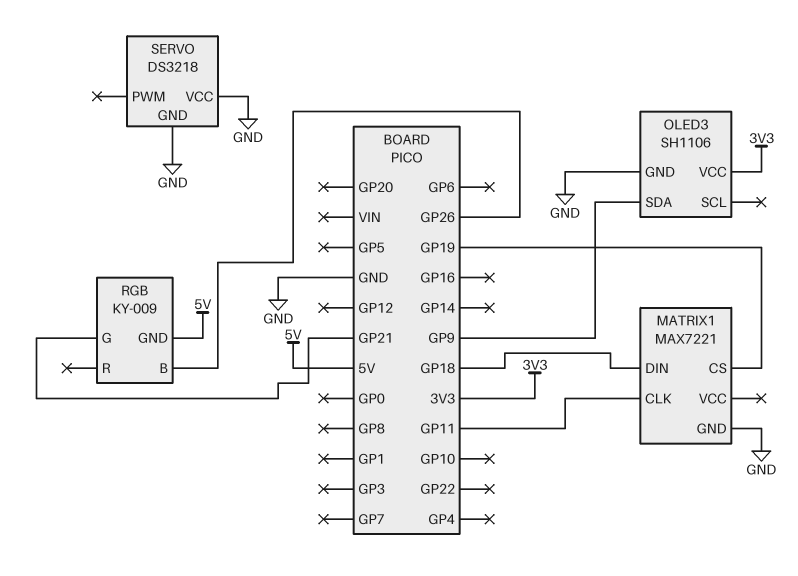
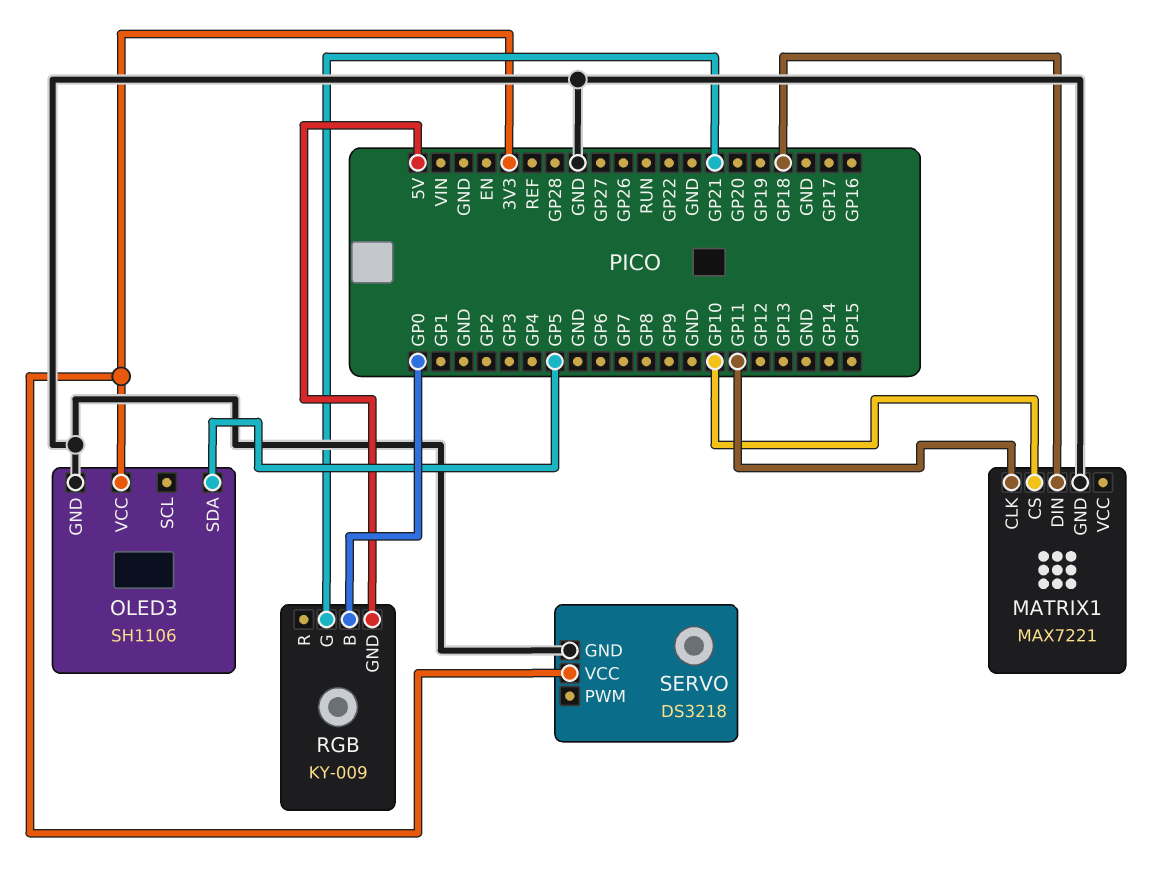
MATRIX1 pin CS: GP19 -> GP10
OLED3 pin SDA: GP9 -> GP5
RGB pin B: GP26 -> GP0
SERVO pin VCC: GND -> 3V3

